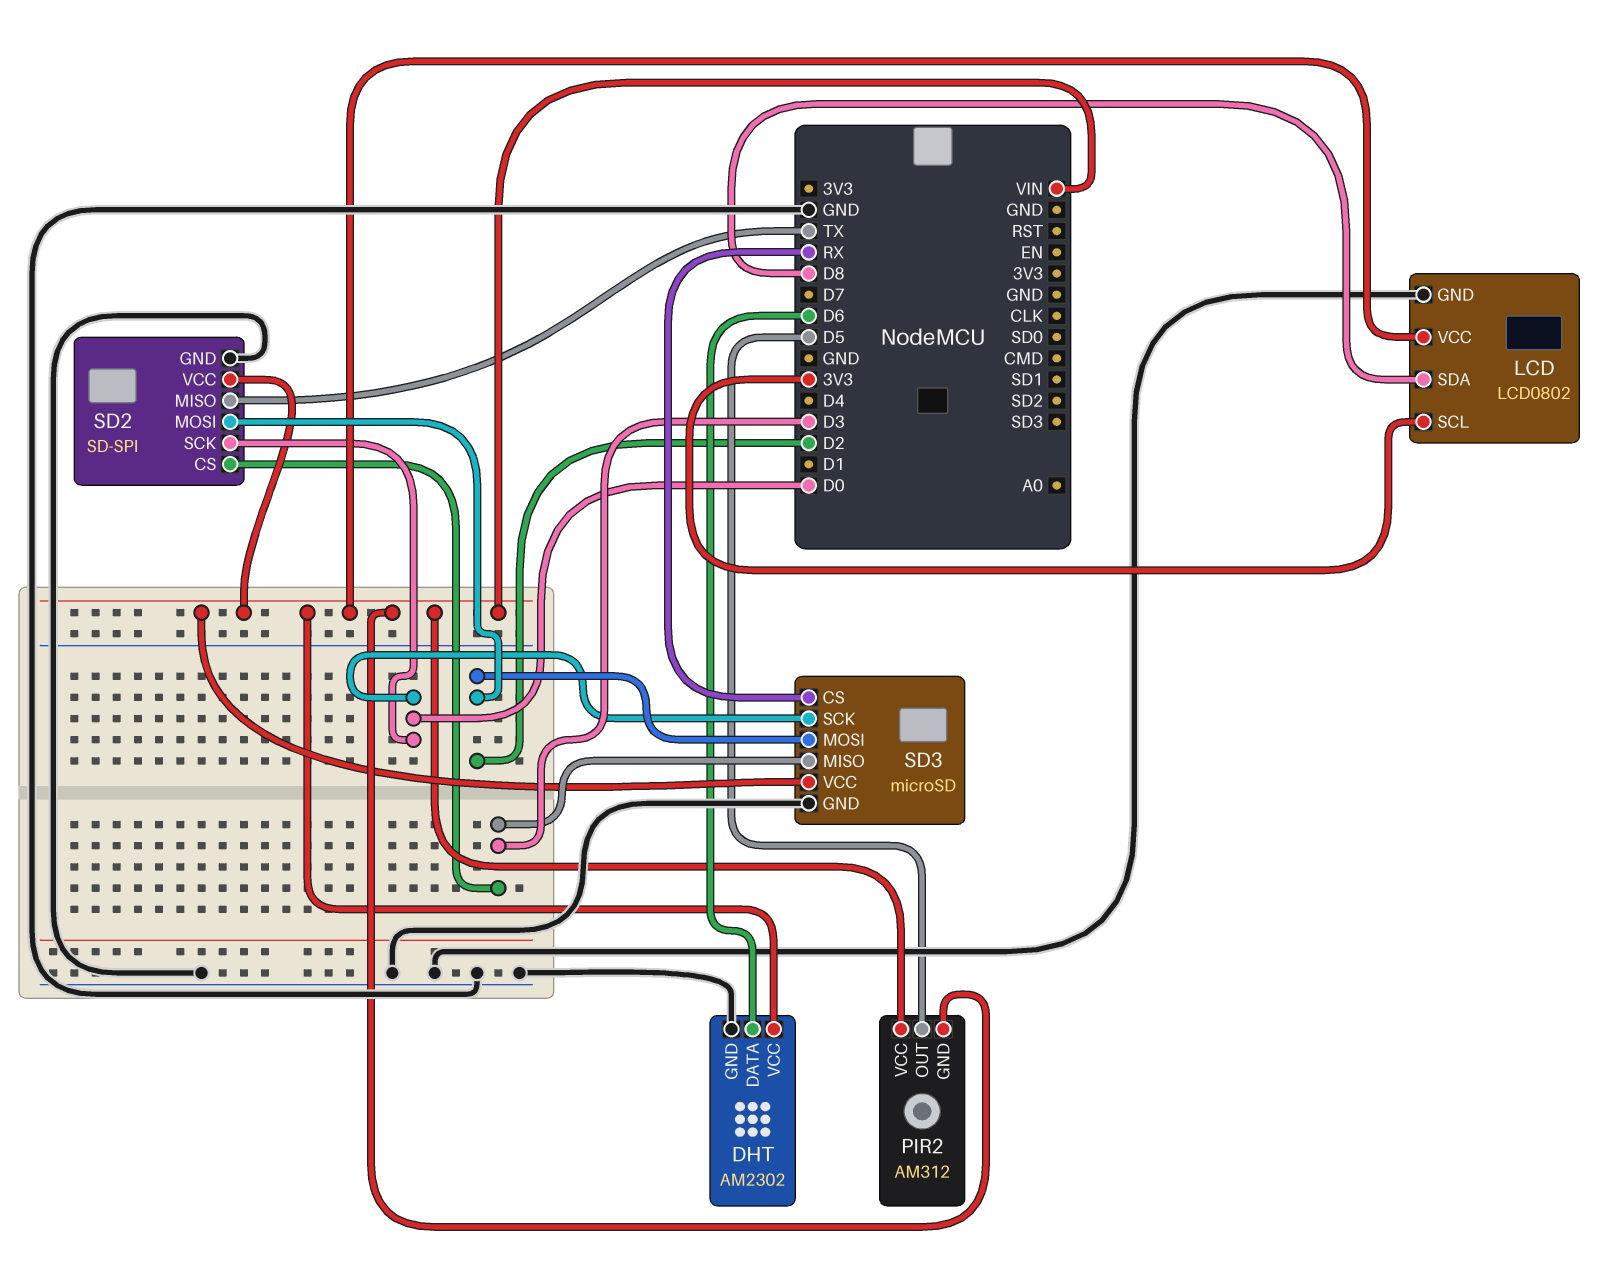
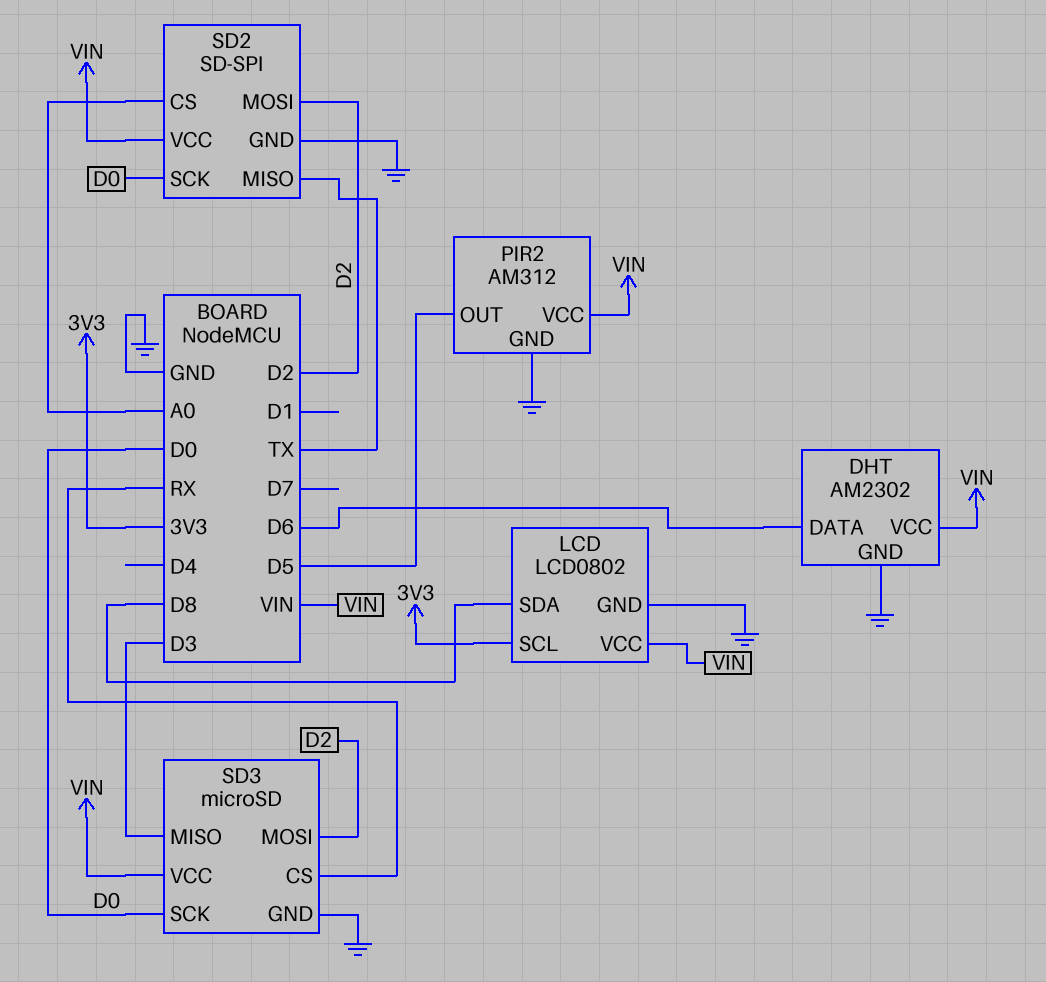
PIR2 pin GND: VIN -> GND
SD2 pin CS: D3 -> A0

